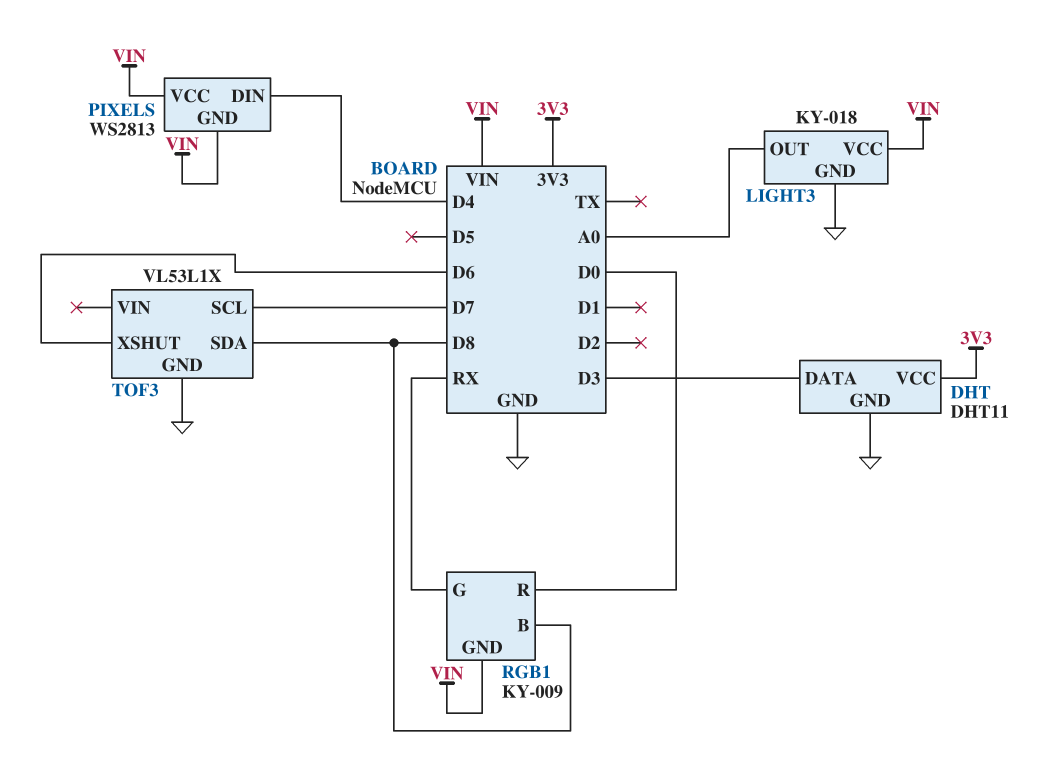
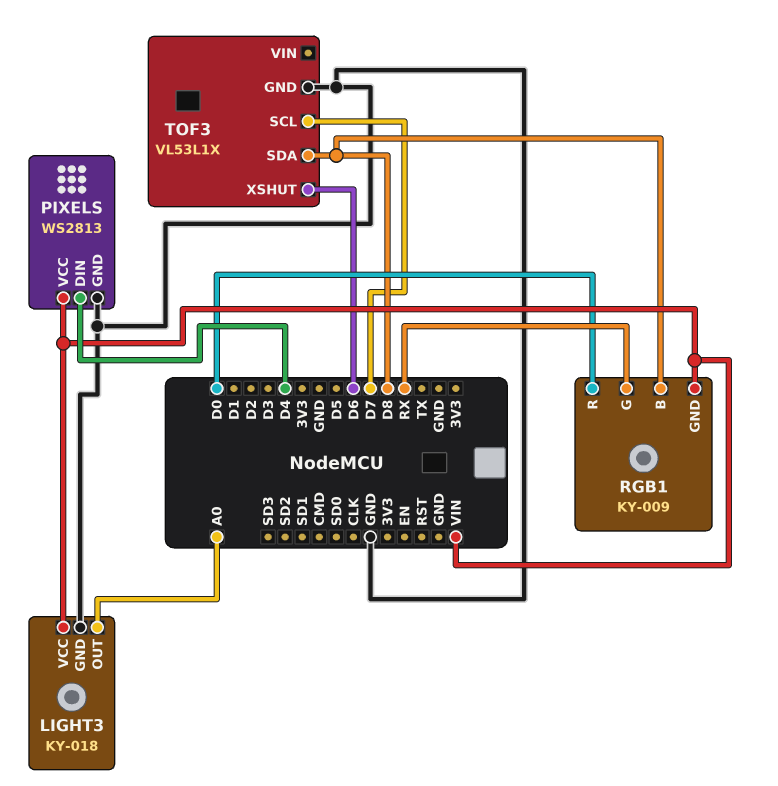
DHT: DHT11 -> none
DHT pin DATA: D3 -> none
DHT pin GND: GND -> none
DHT pin VCC: 3V3 -> none
PIXELS pin GND: VIN -> GND

